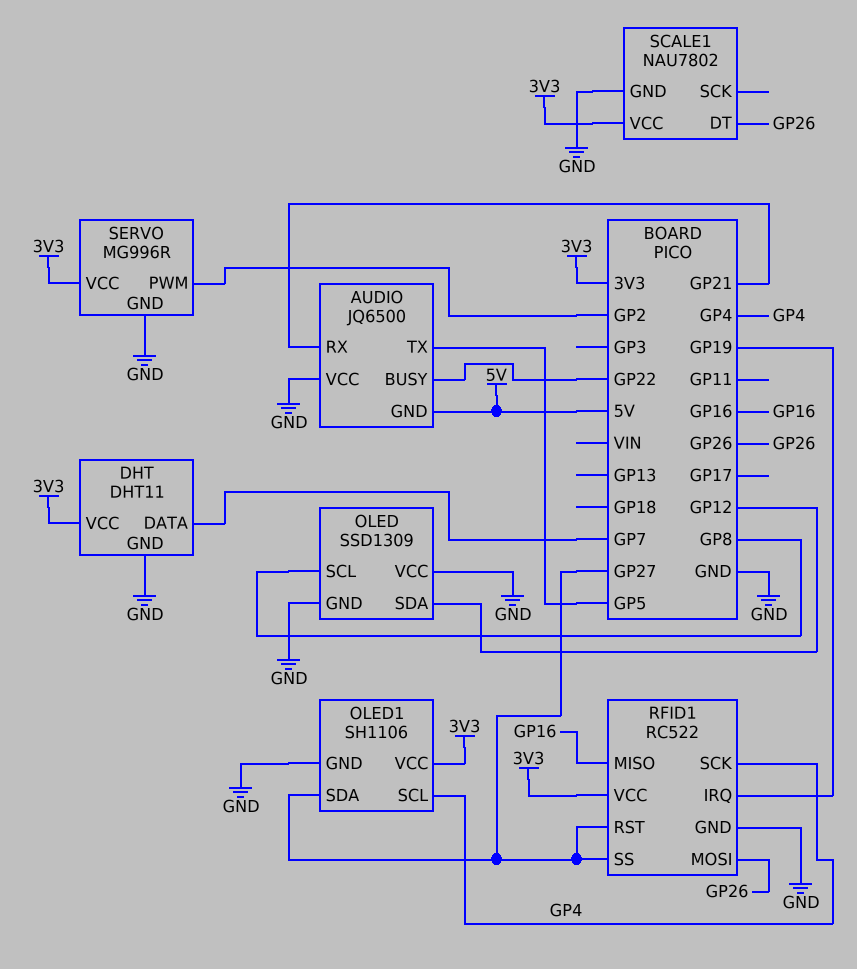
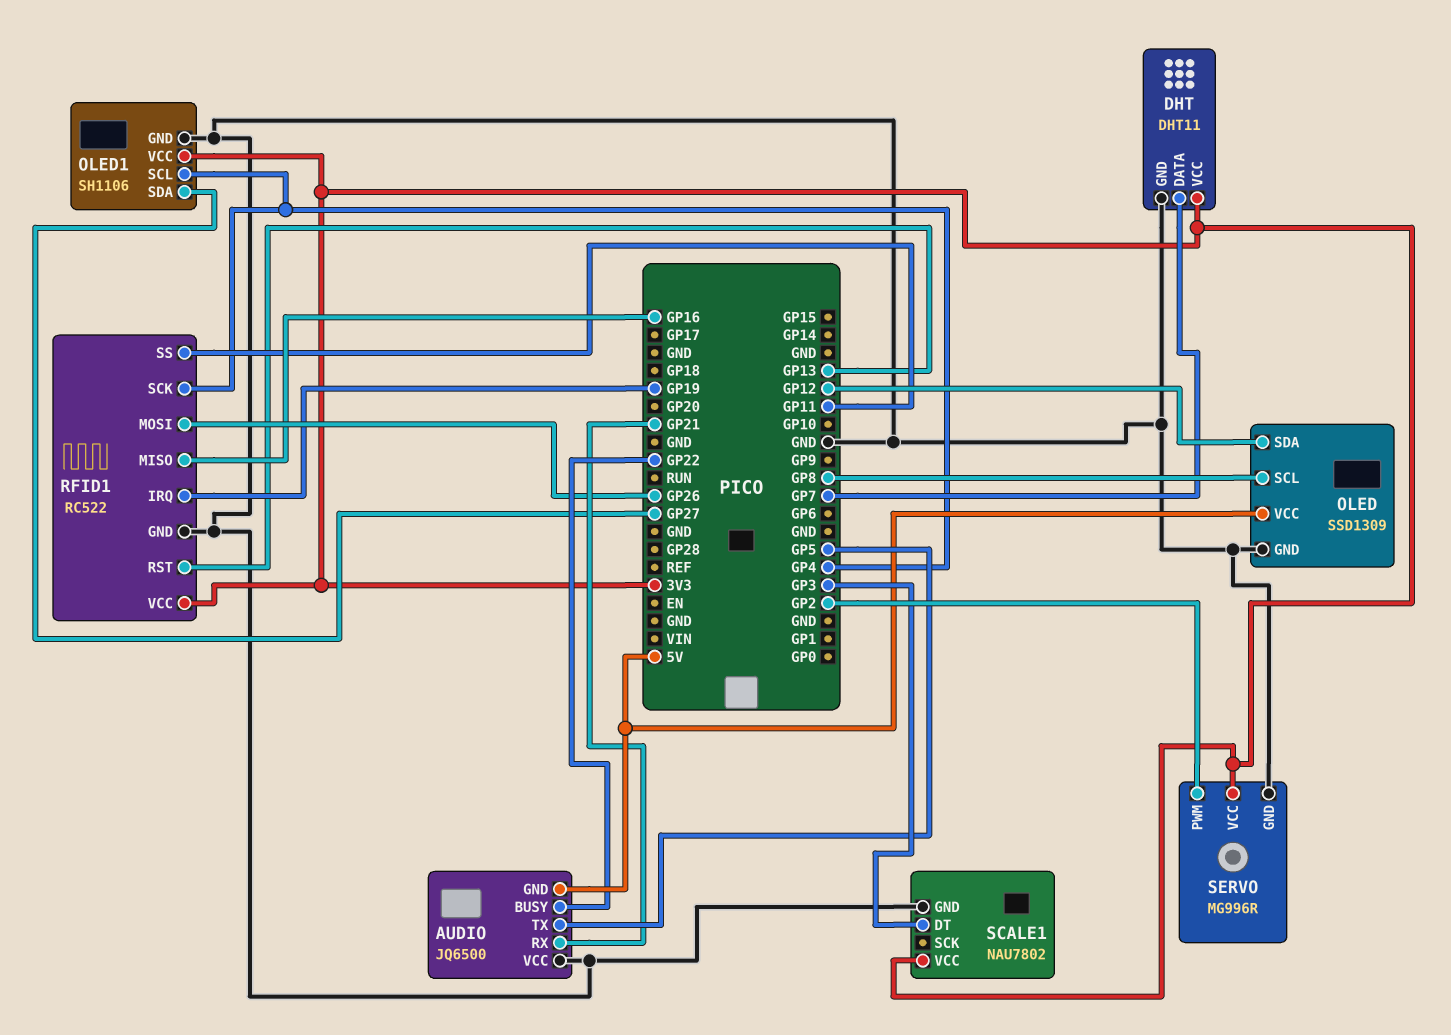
OLED pin VCC: GND -> 5V
RFID1 pin RST: GP27 -> GP13
RFID1 pin SS: GP27 -> GP11
SCALE1 pin DT: GP26 -> GP3

